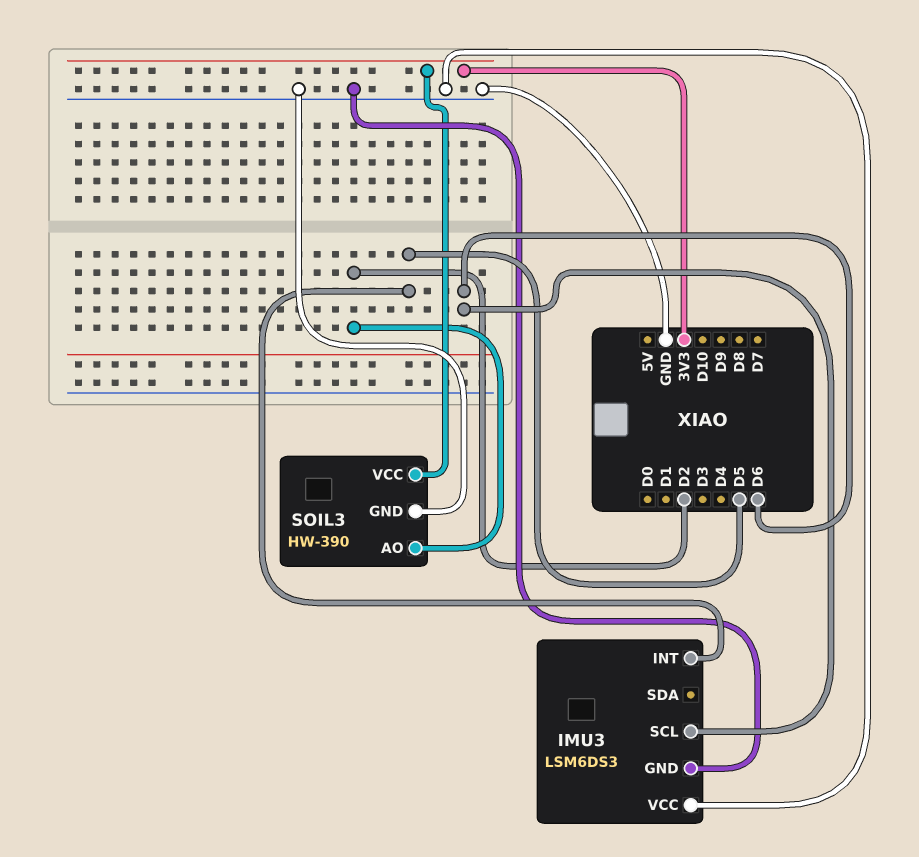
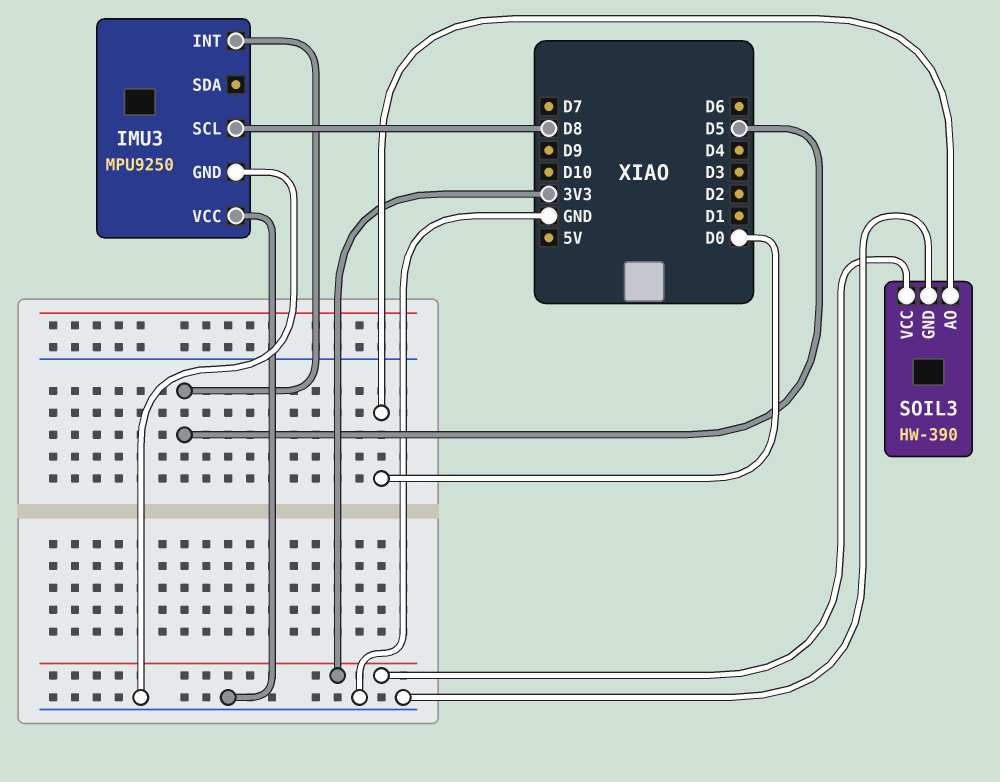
IMU3: LSM6DS3 -> MPU9250
IMU3 pin SCL: D6 -> D8
SOIL3 pin AO: D2 -> D0

